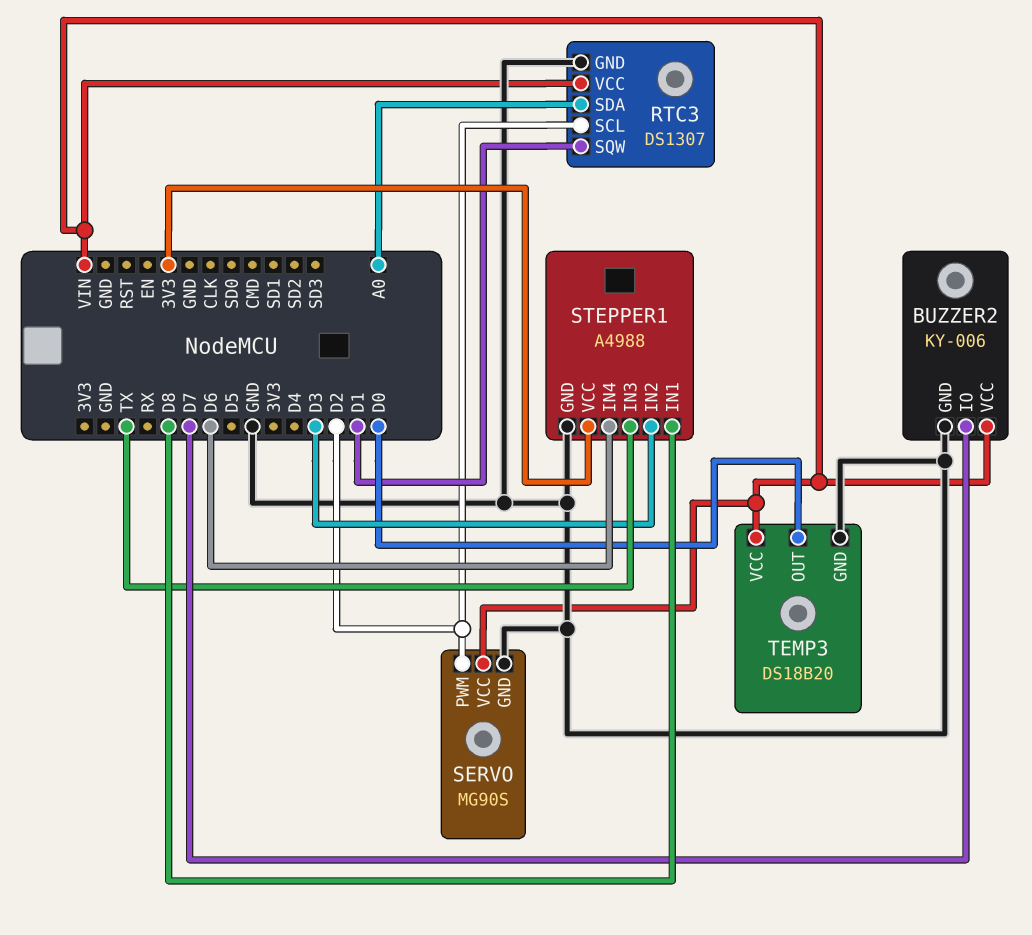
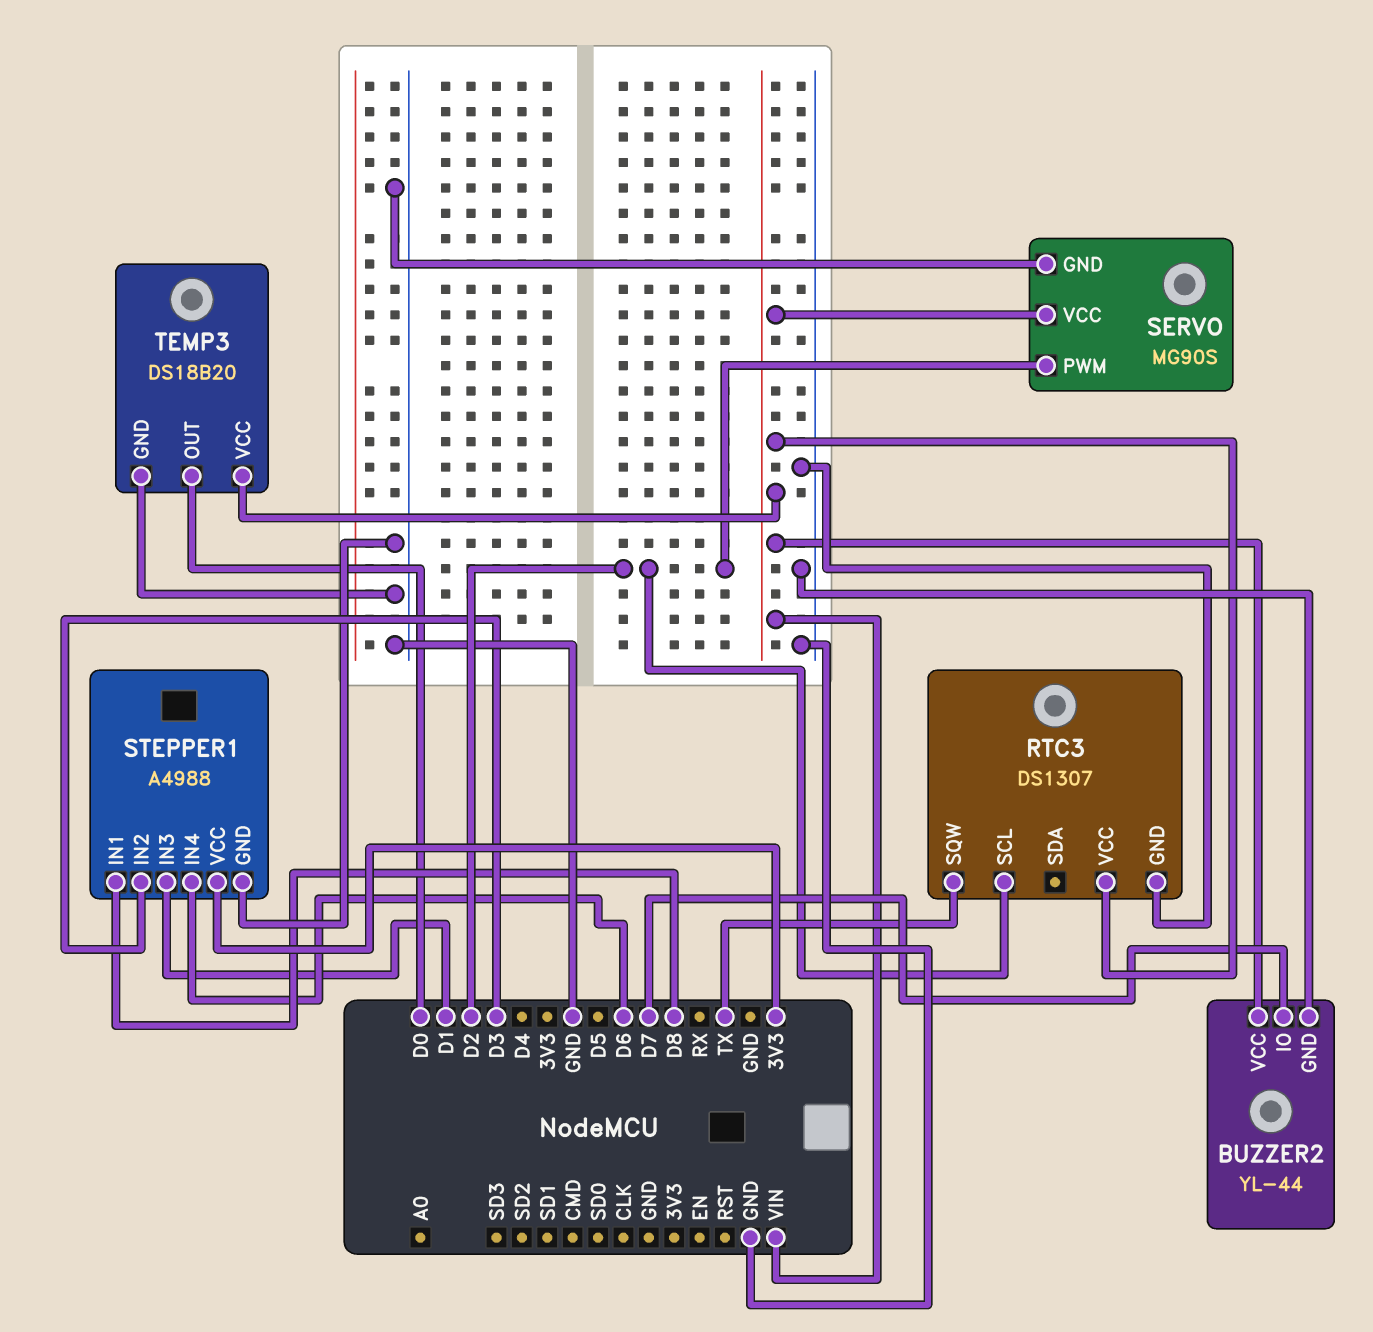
BUZZER2: KY-006 -> YL-44
RTC3 pin SDA: A0 -> none
RTC3 pin SQW: D1 -> TX
STEPPER1 pin IN3: TX -> D1

